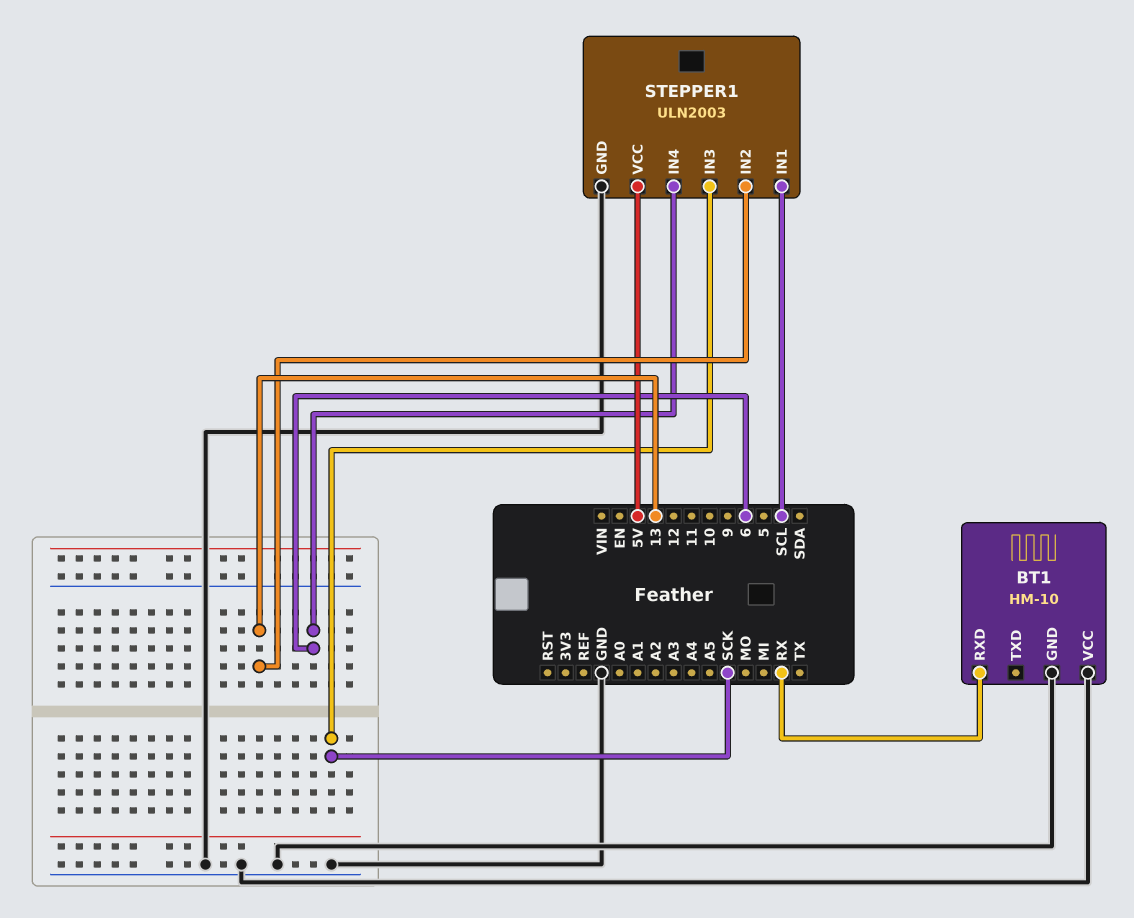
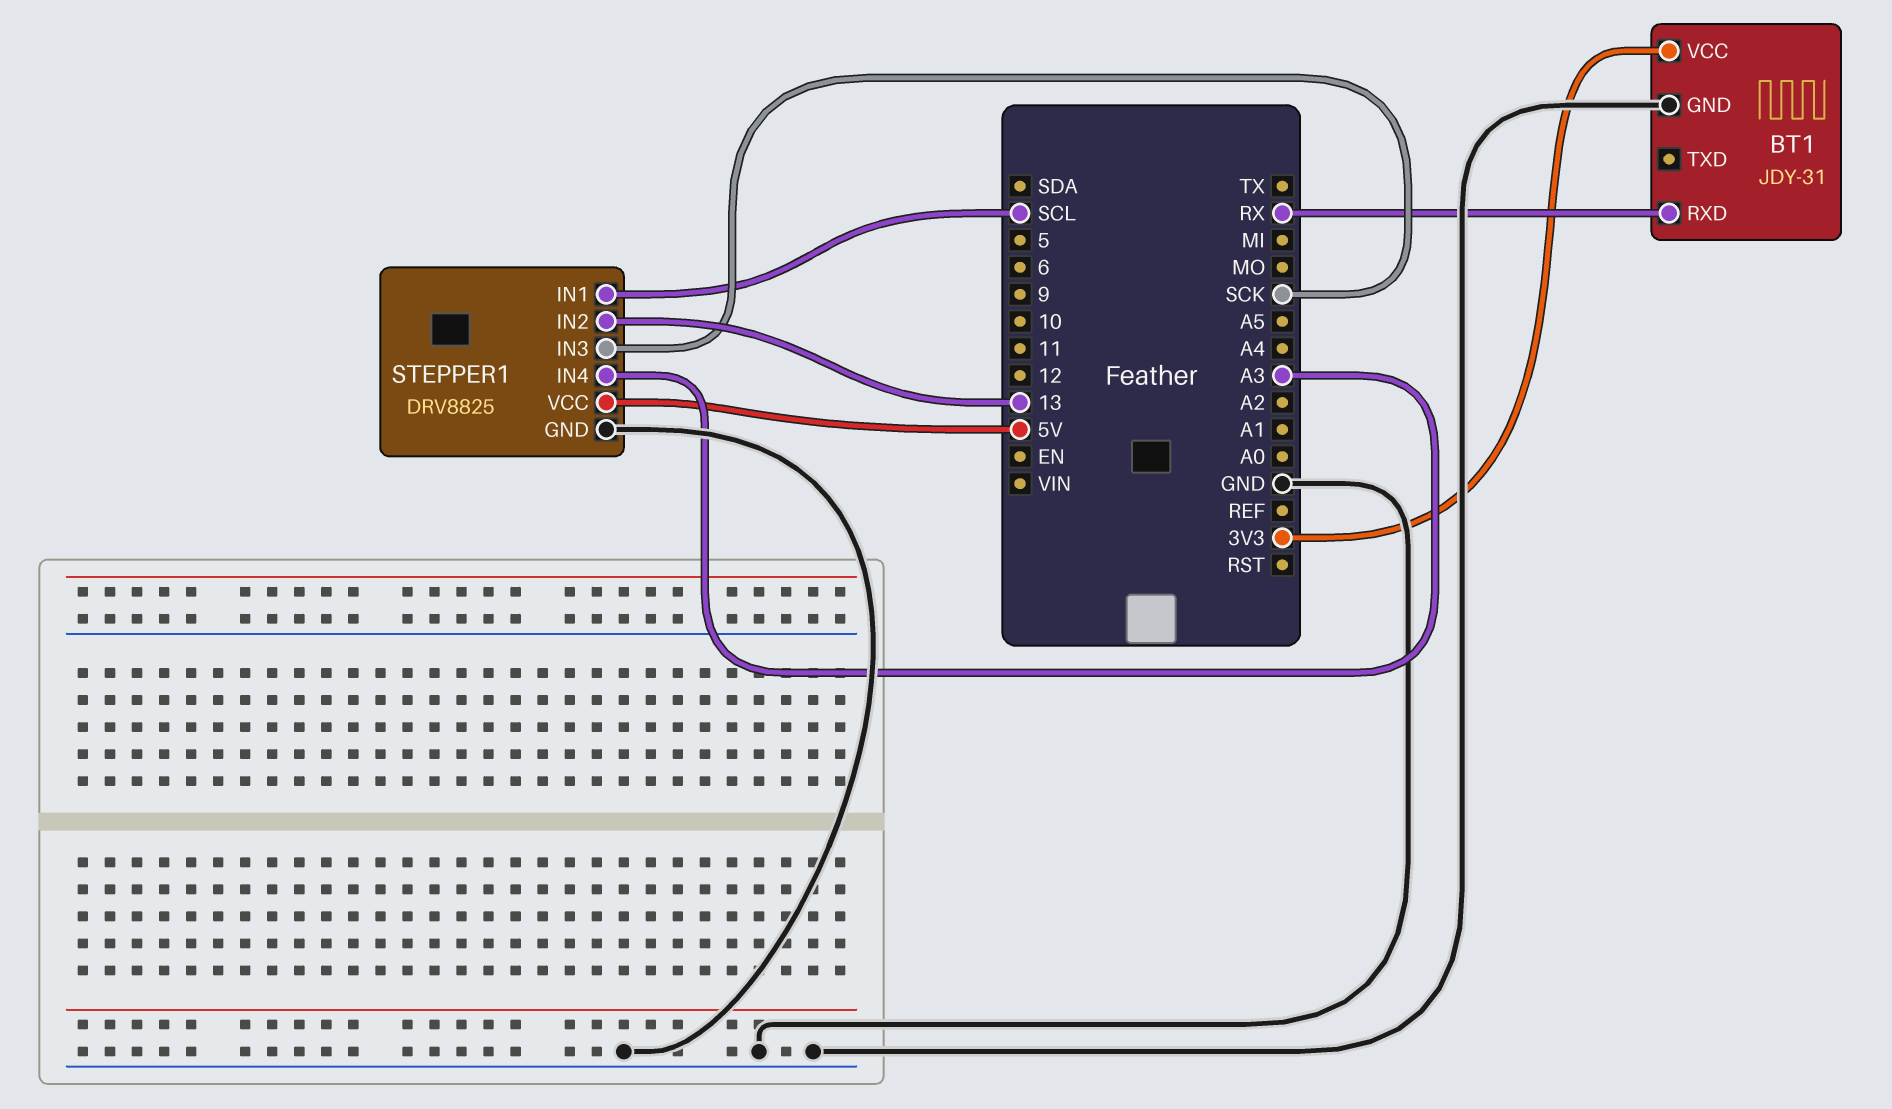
BT1: HM-10 -> JDY-31
BT1 pin VCC: GND -> 3V3
STEPPER1: ULN2003 -> DRV8825
STEPPER1 pin IN4: 6 -> A3

